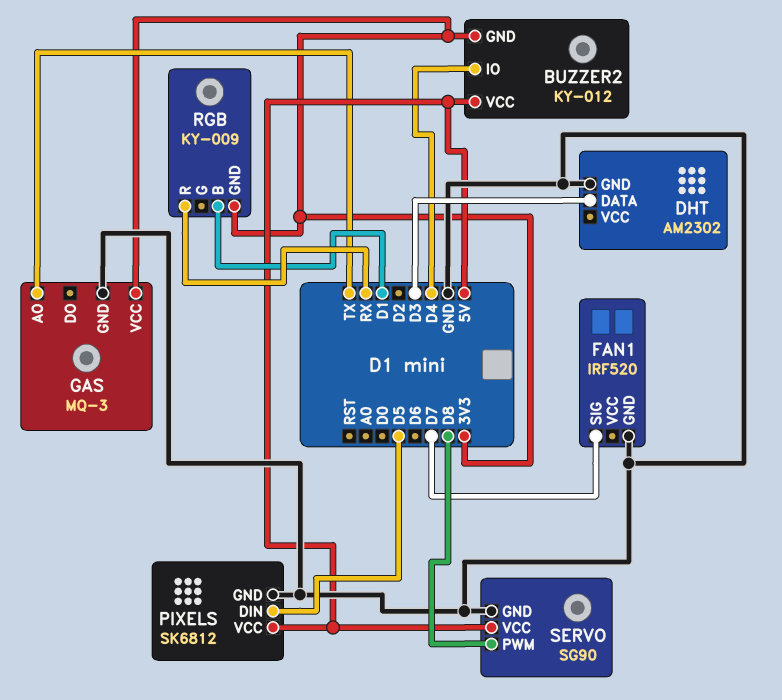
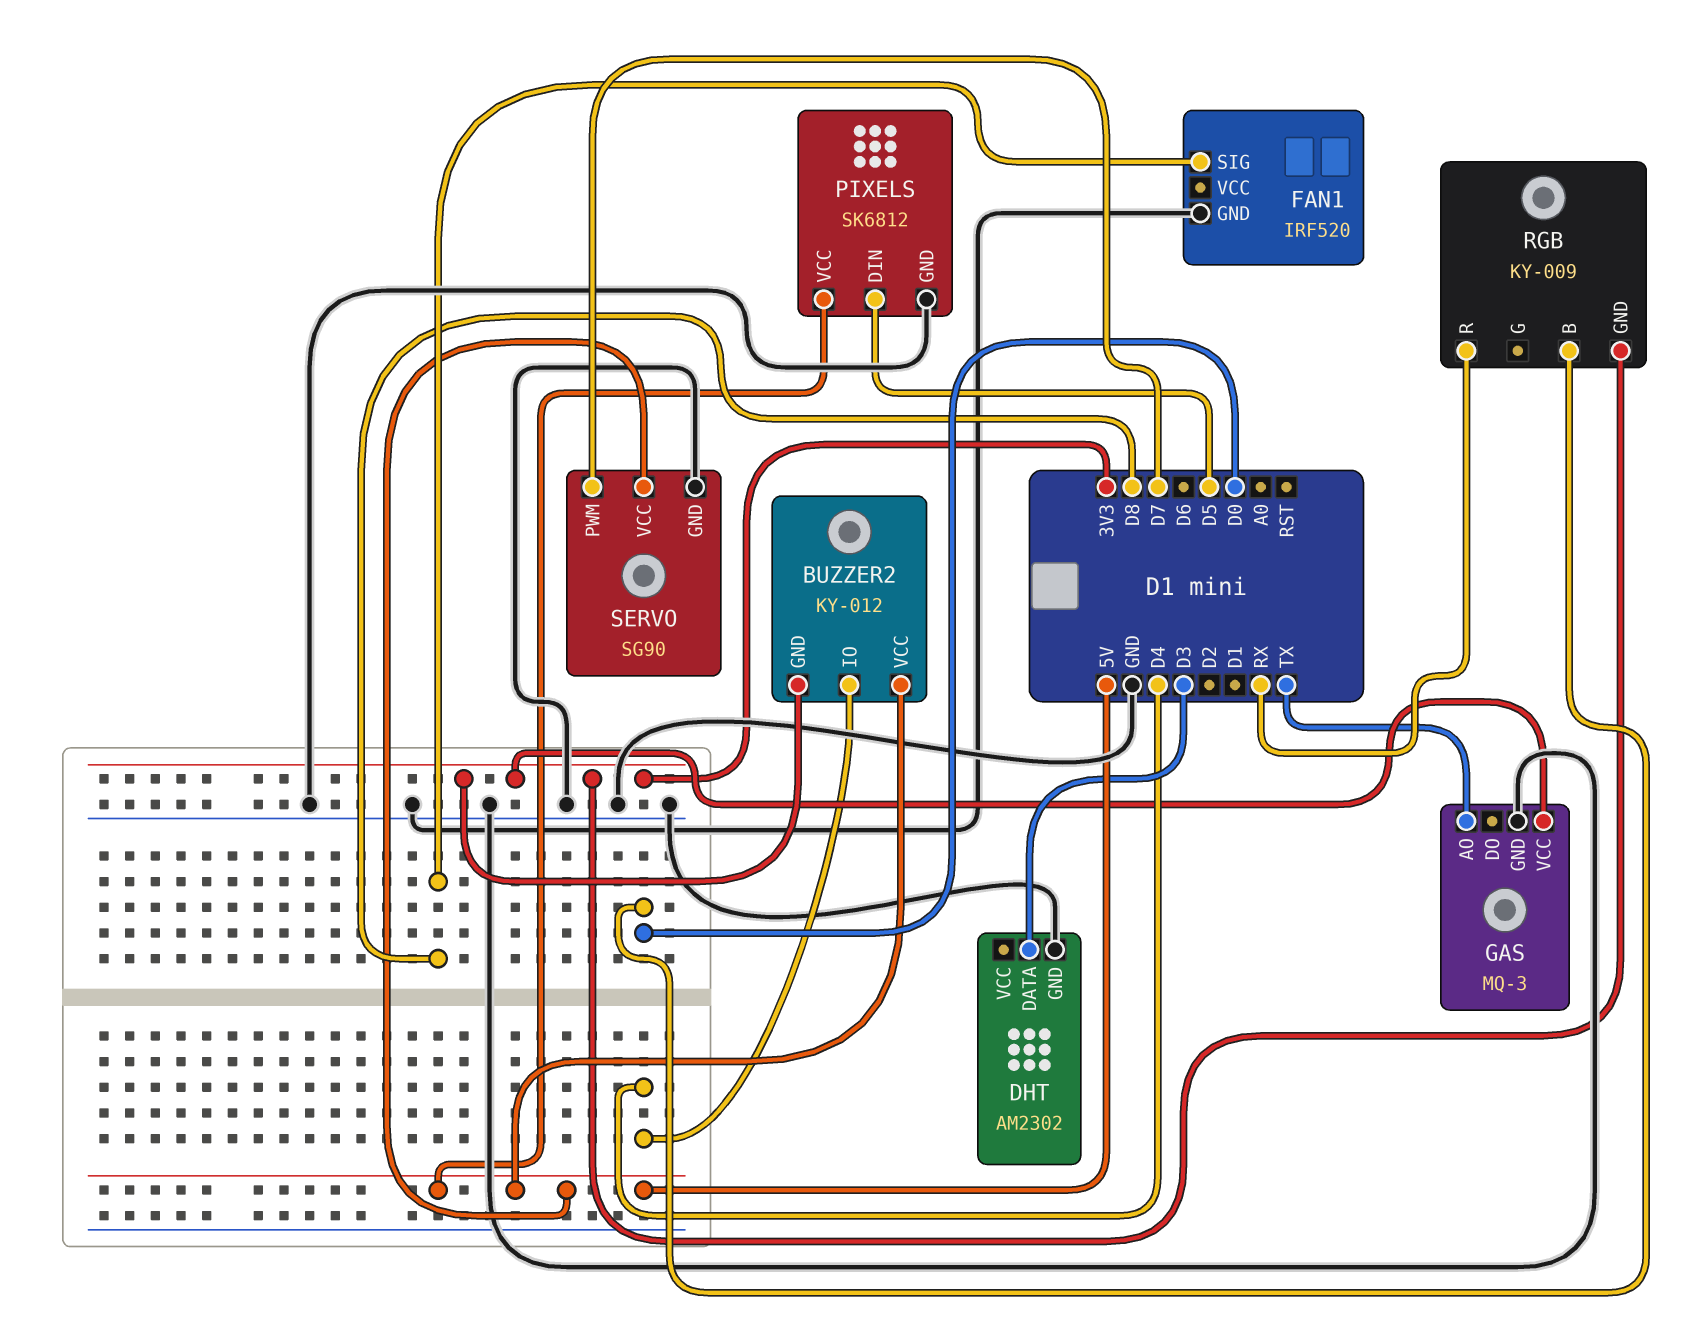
FAN1 pin SIG: D7 -> D8
RGB pin B: D1 -> D0
SERVO pin PWM: D8 -> D7

